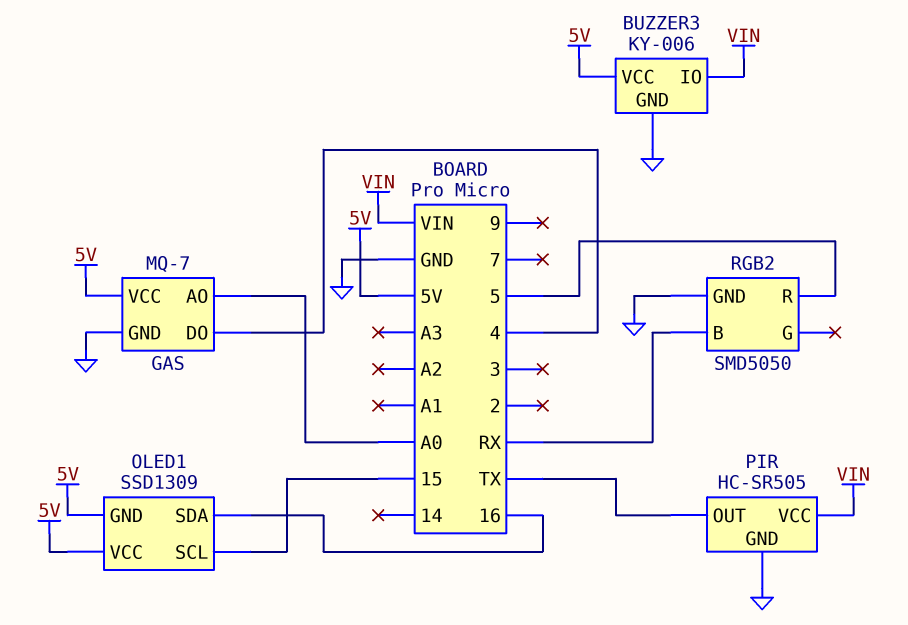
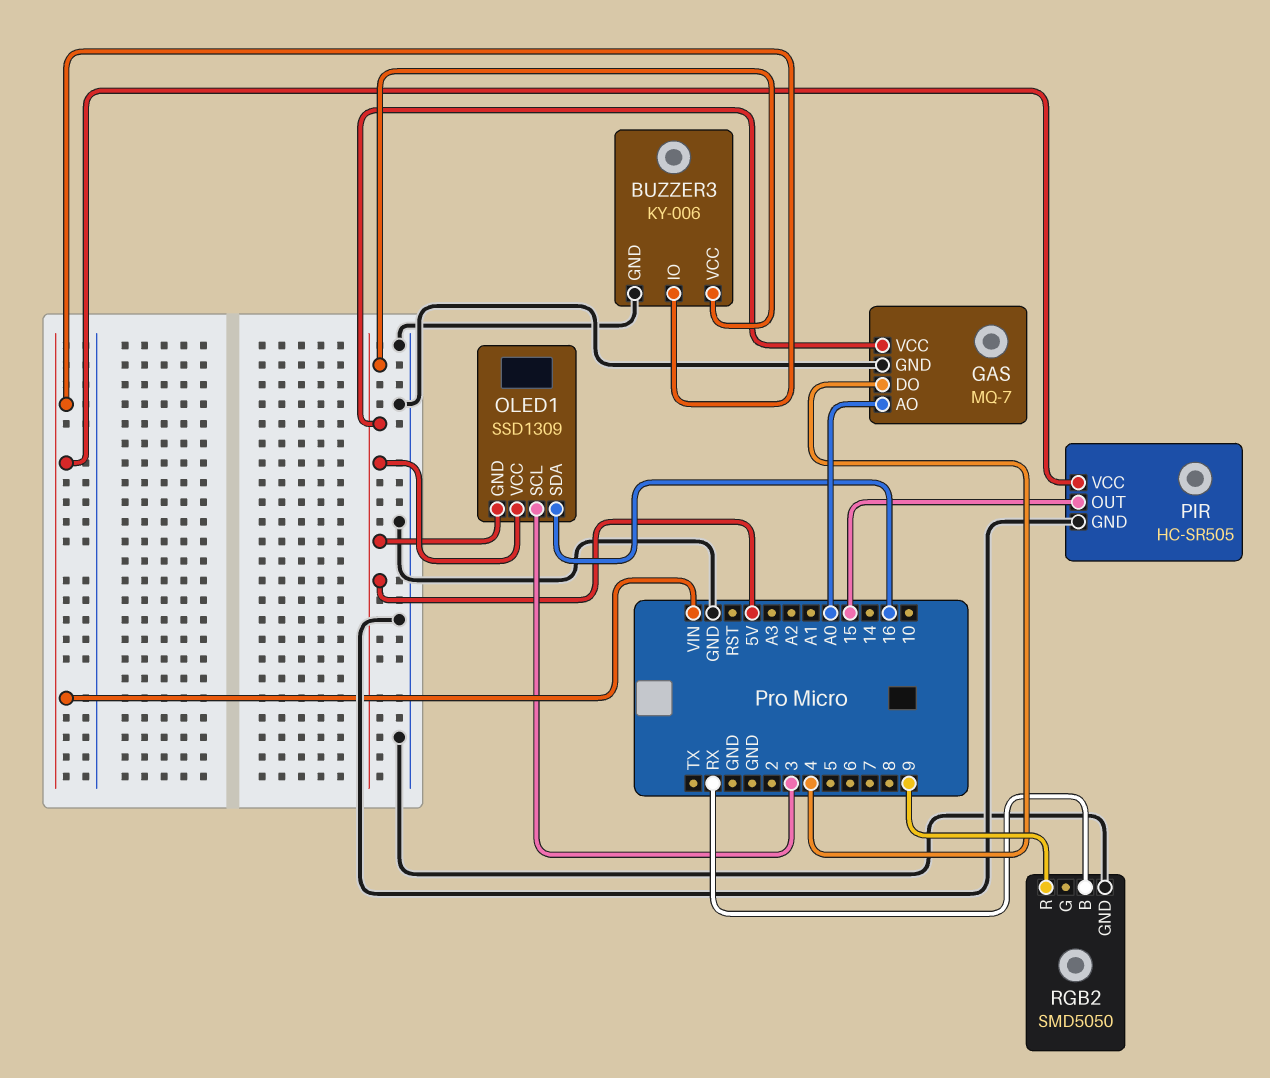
OLED1 pin SCL: 15 -> 3
PIR pin OUT: TX -> 15
RGB2 pin R: 5 -> 9

